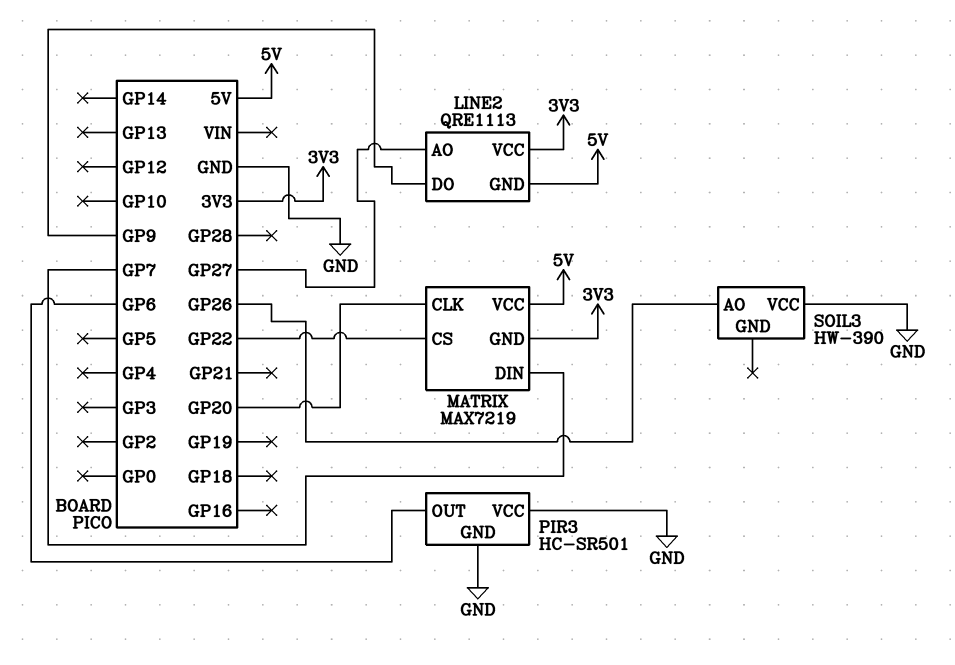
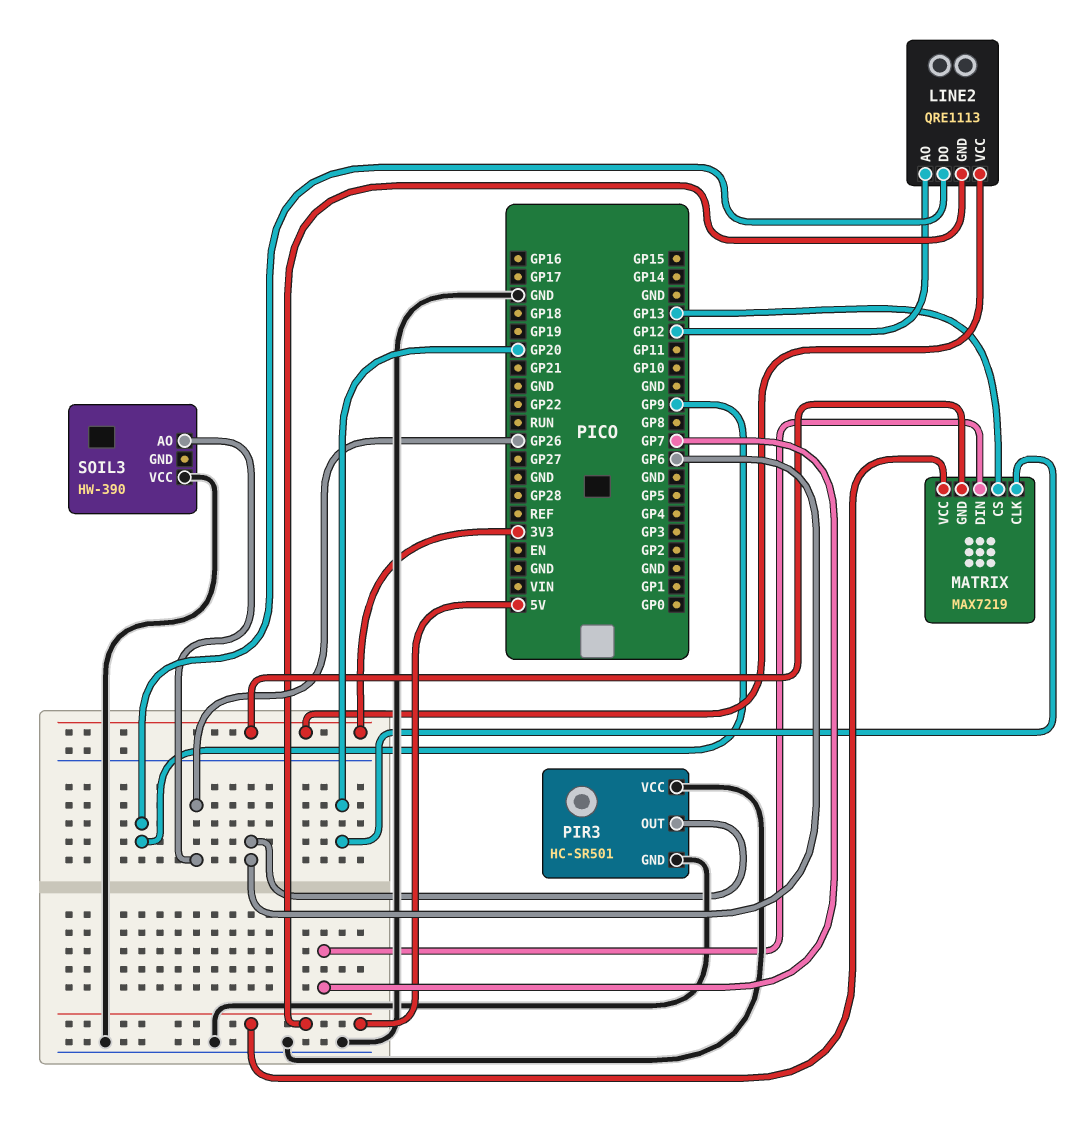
LINE2 pin AO: GP27 -> GP12
MATRIX pin CS: GP22 -> GP13

